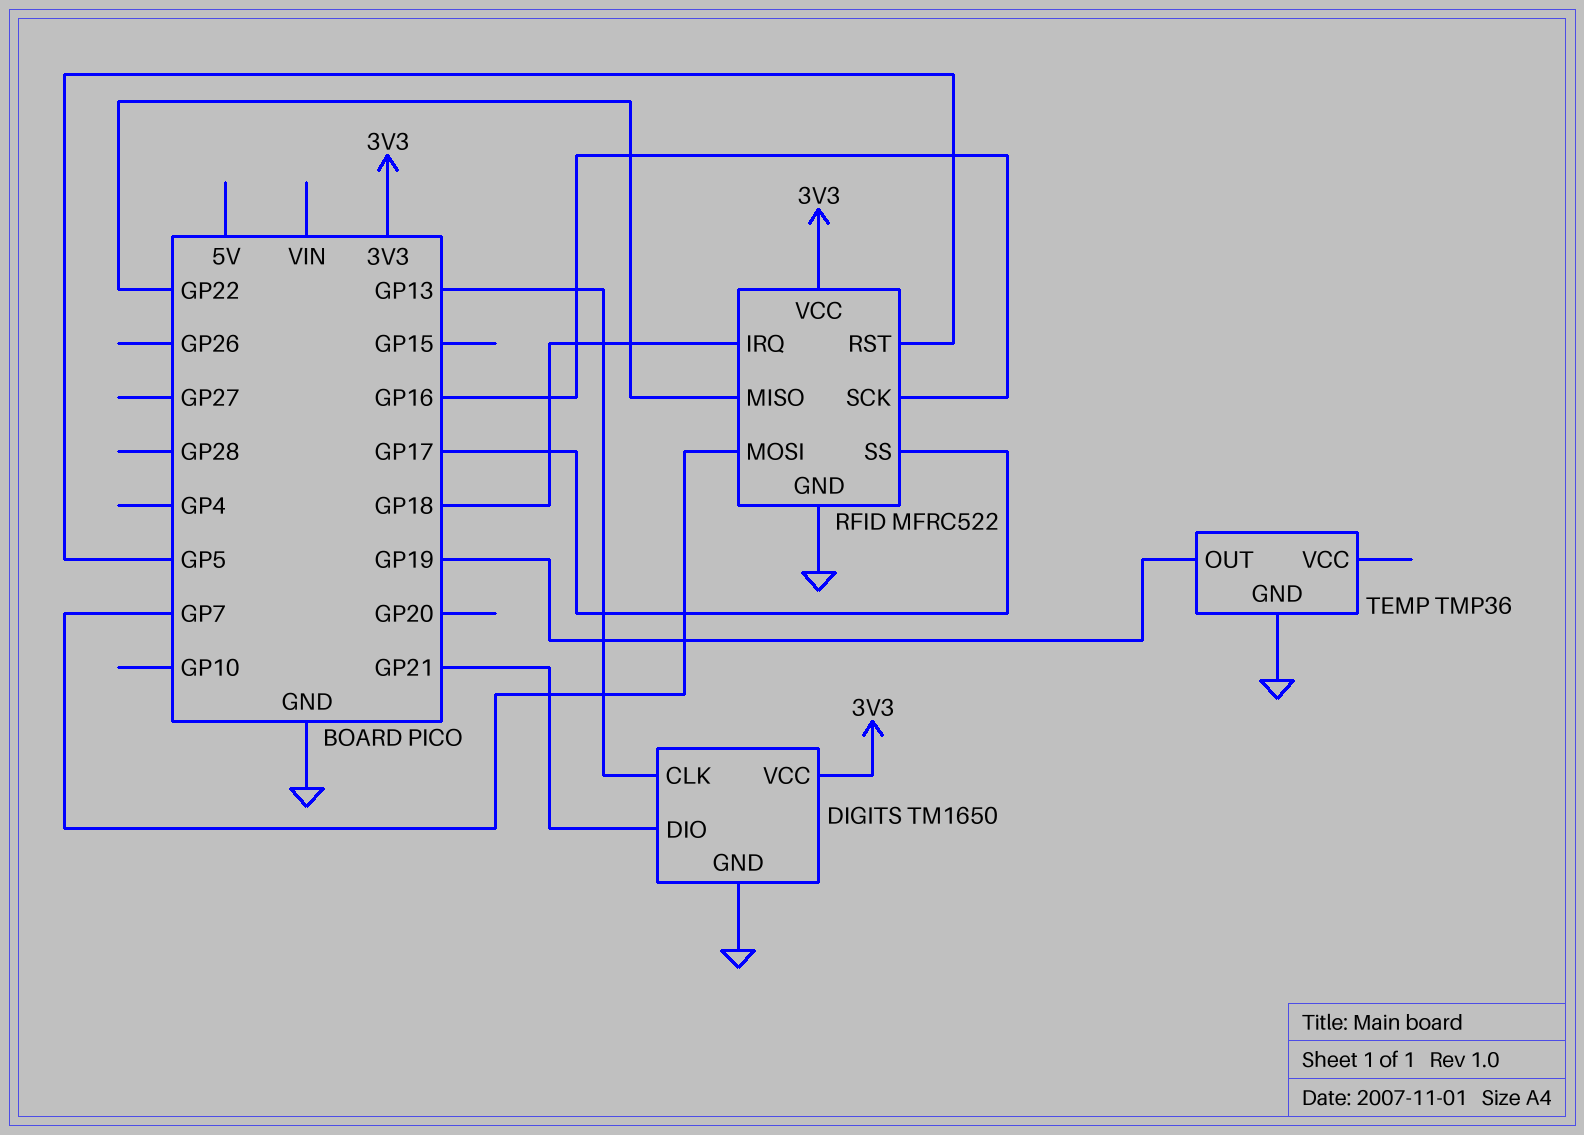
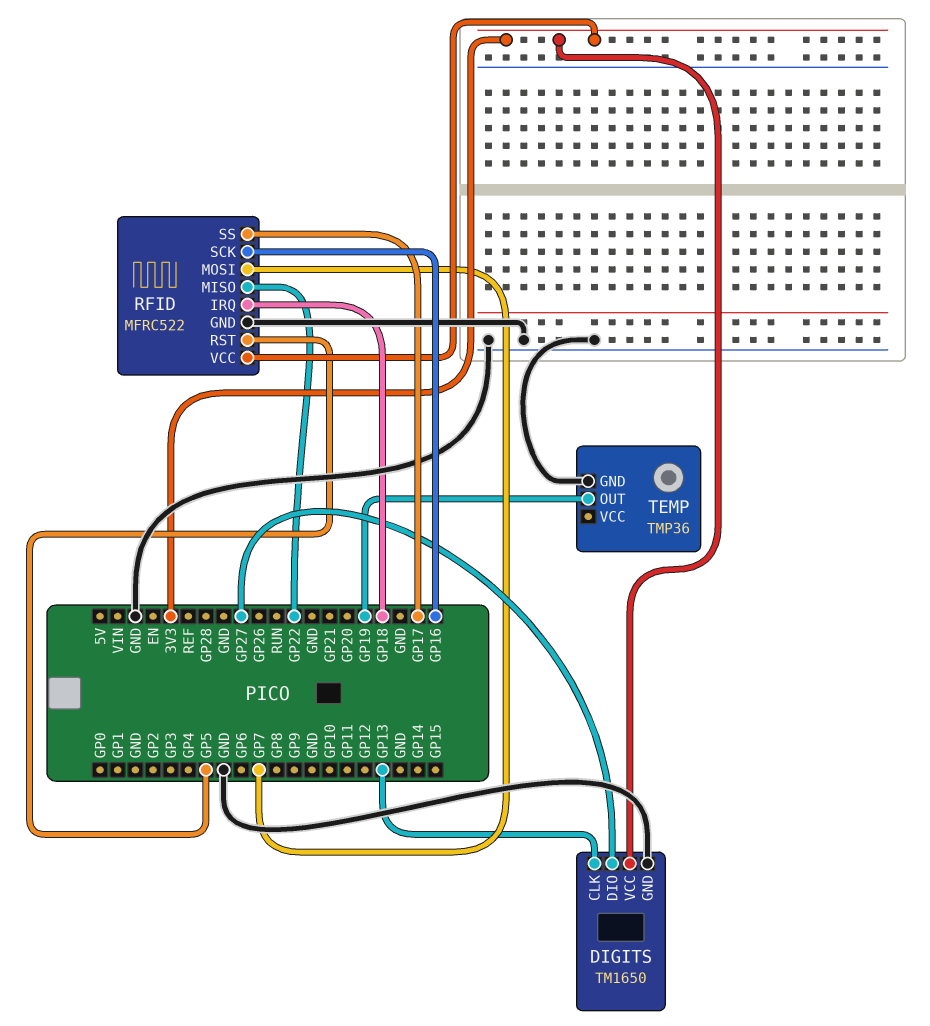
DIGITS pin DIO: GP21 -> GP27

